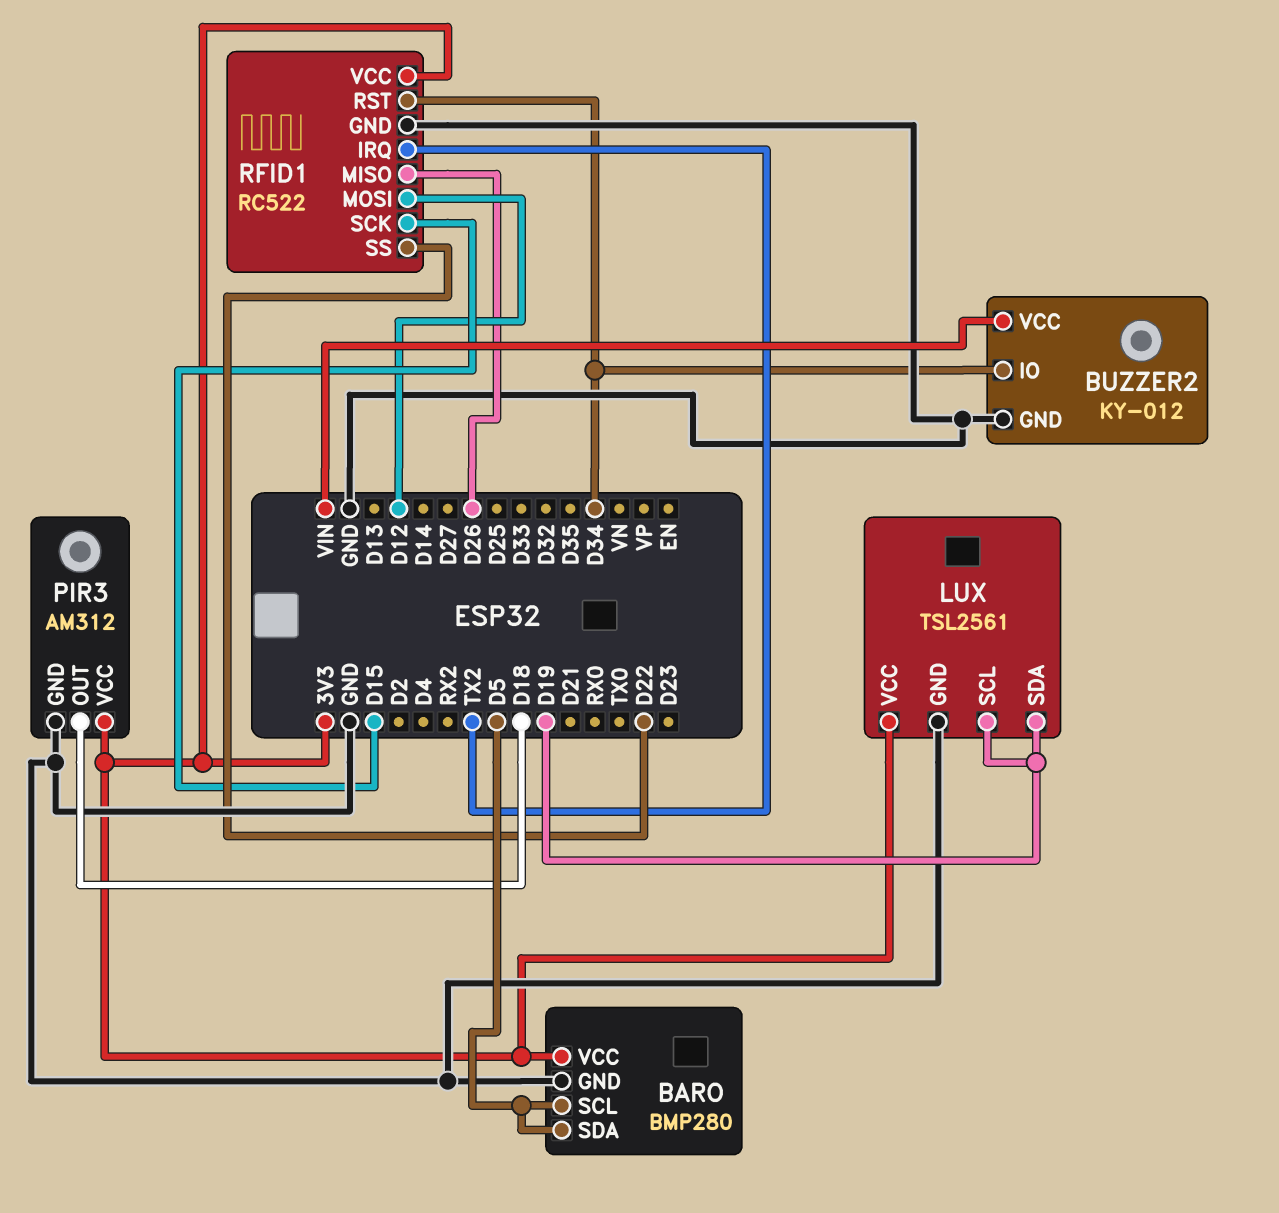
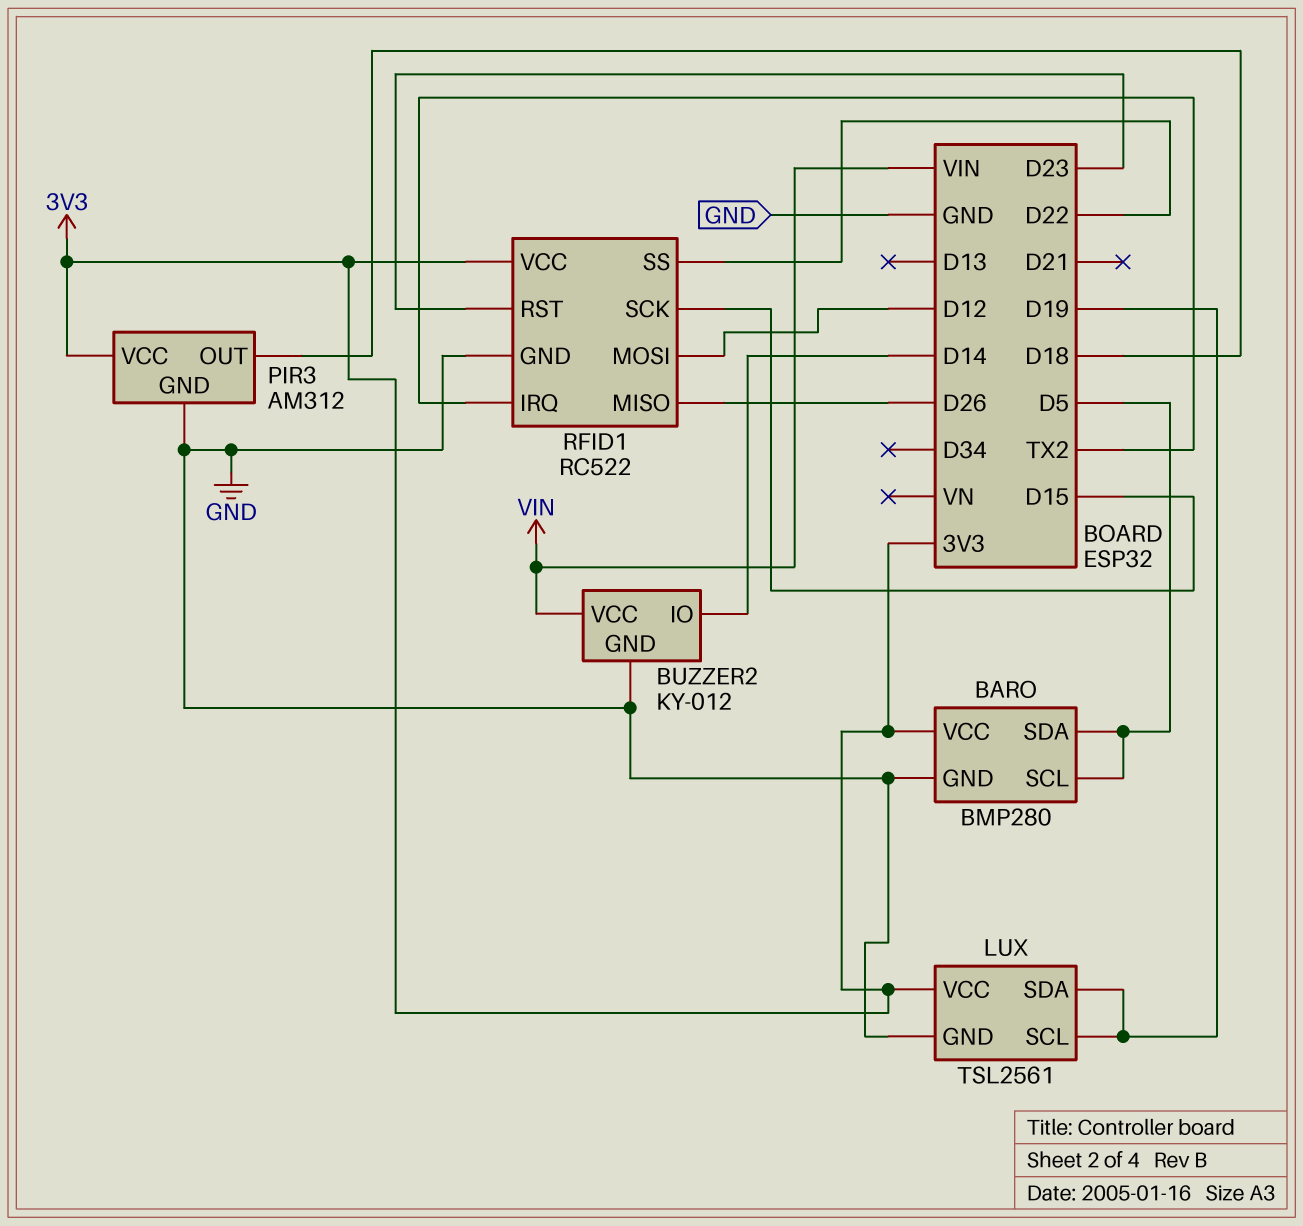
BUZZER2 pin IO: D34 -> D14
RFID1 pin RST: D34 -> D23

